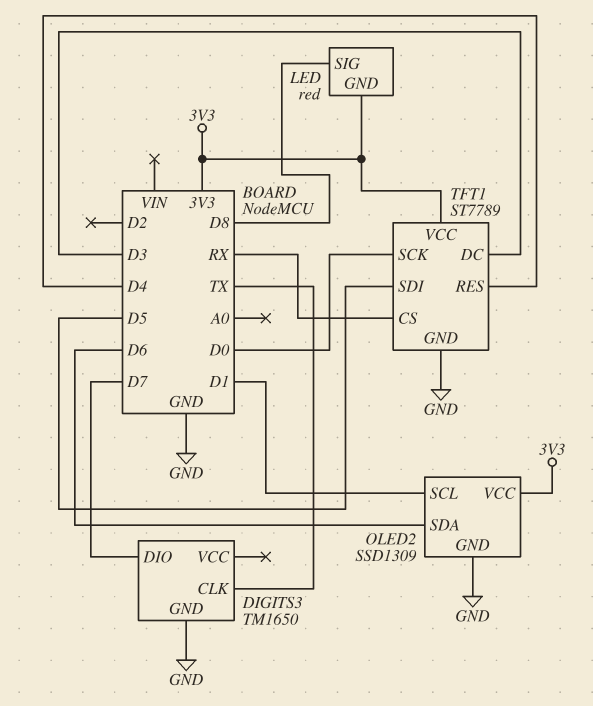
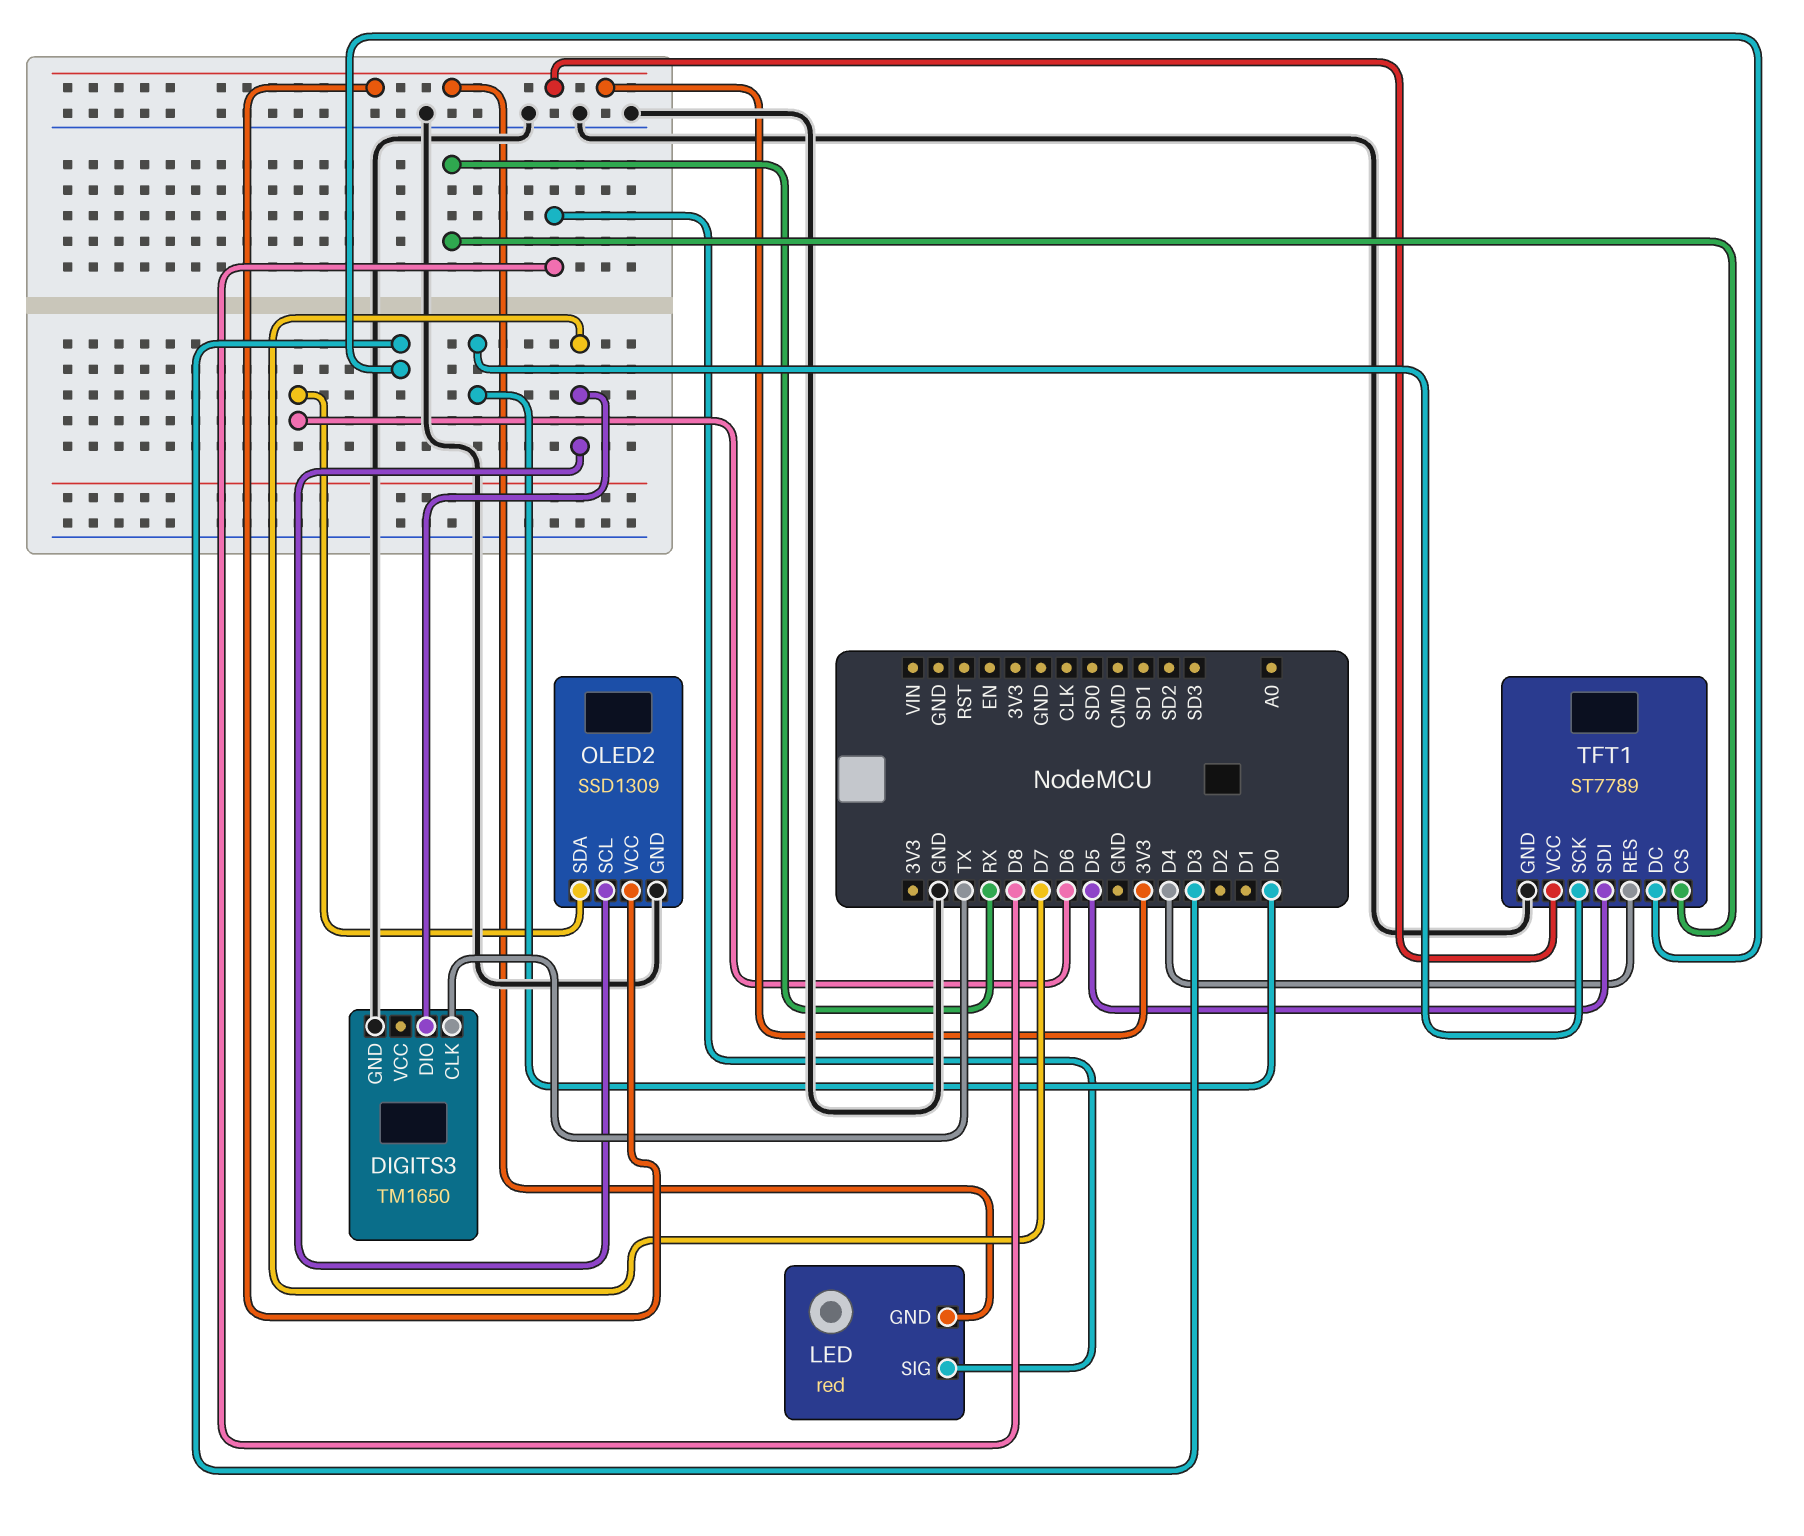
OLED2 pin SCL: D1 -> D7

